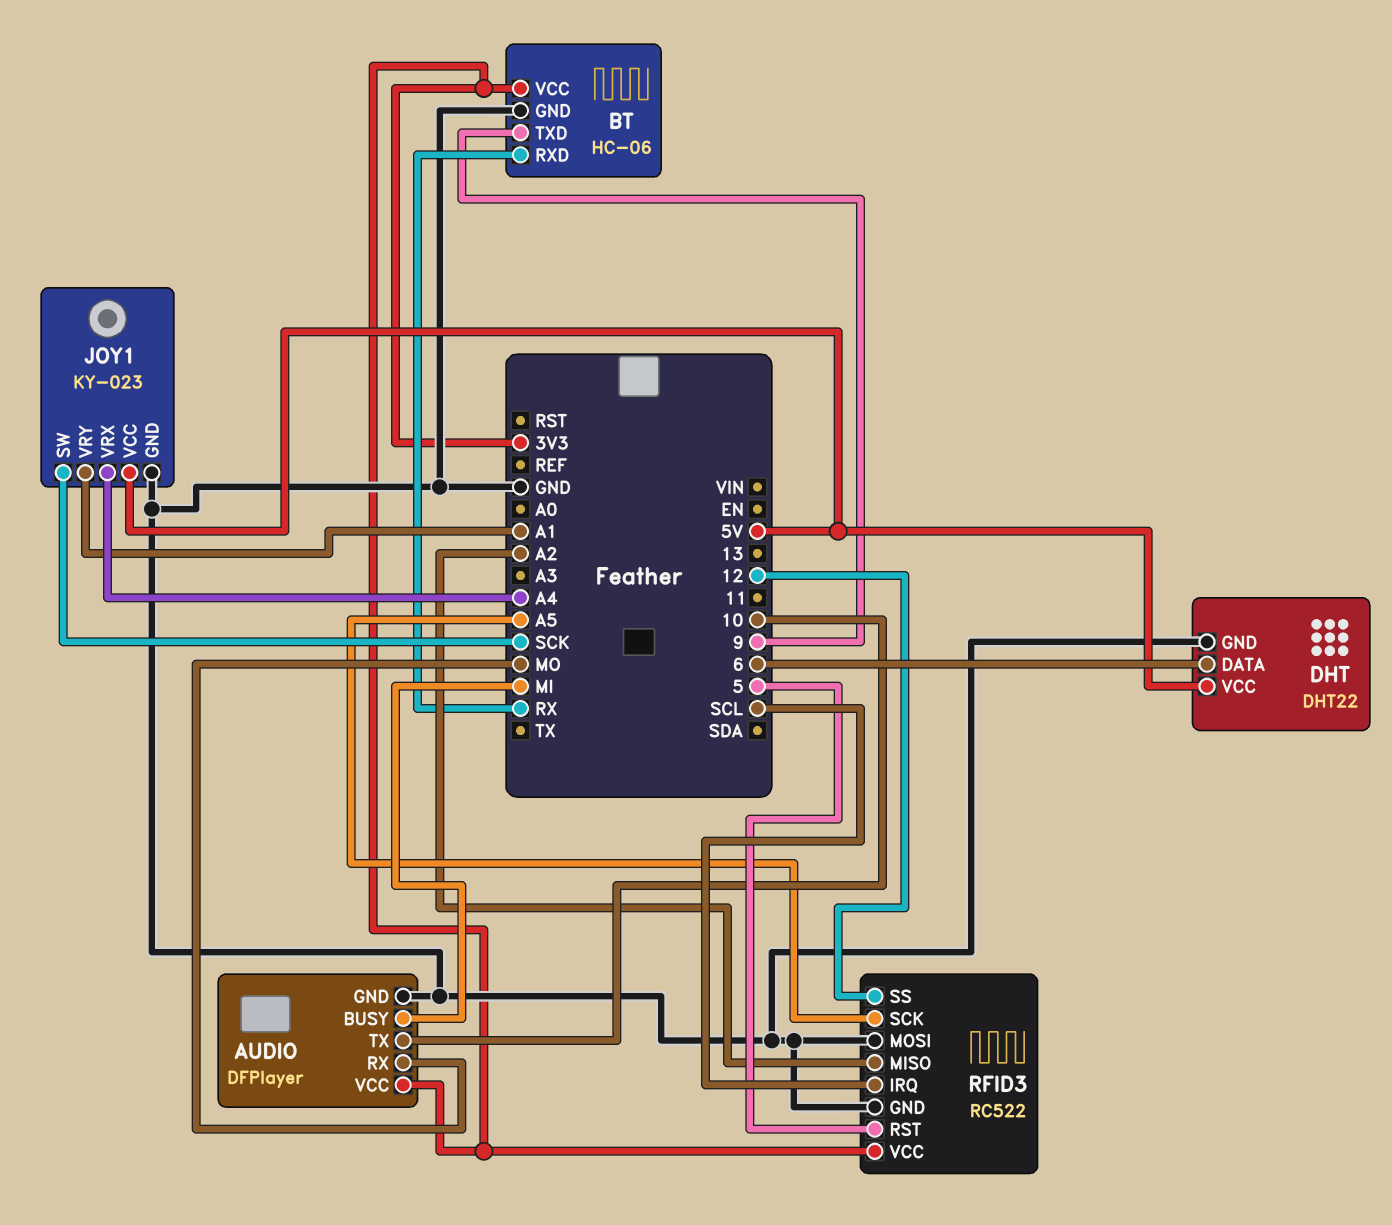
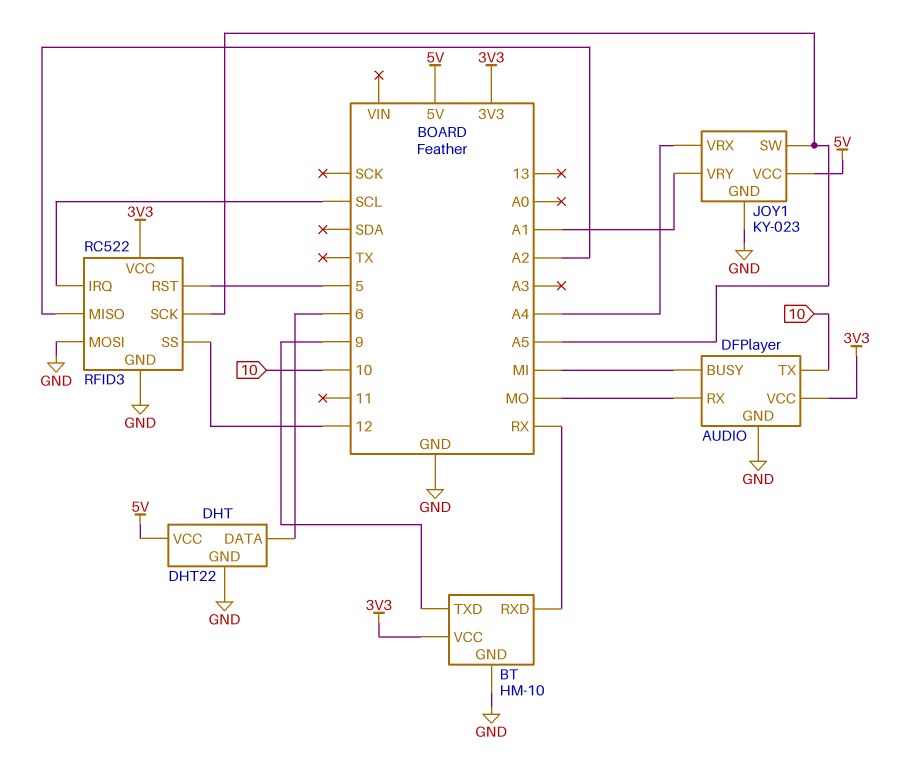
BT: HC-06 -> HM-10
JOY1 pin SW: SCK -> A5

